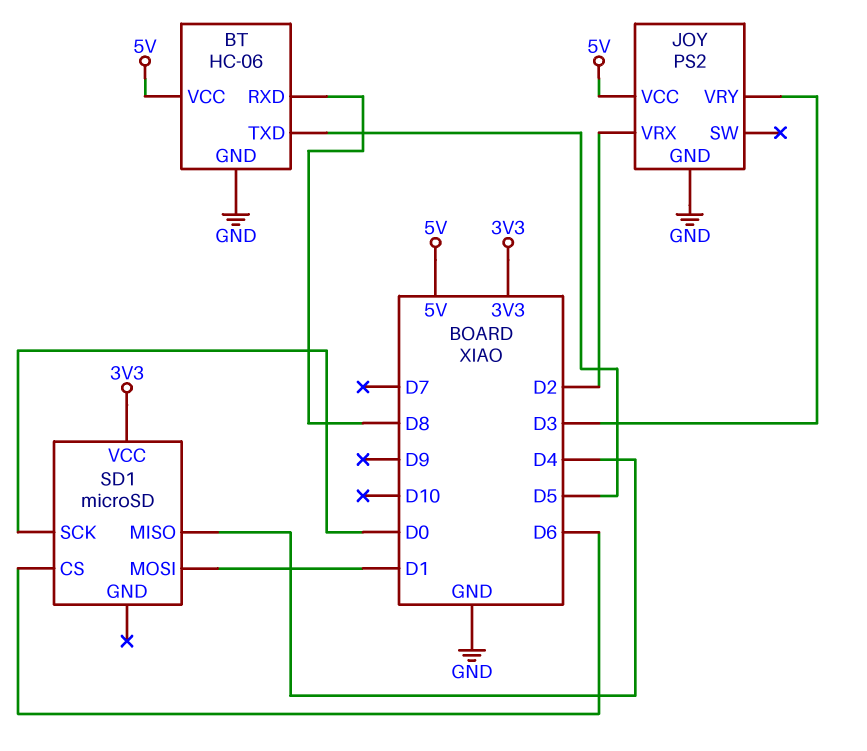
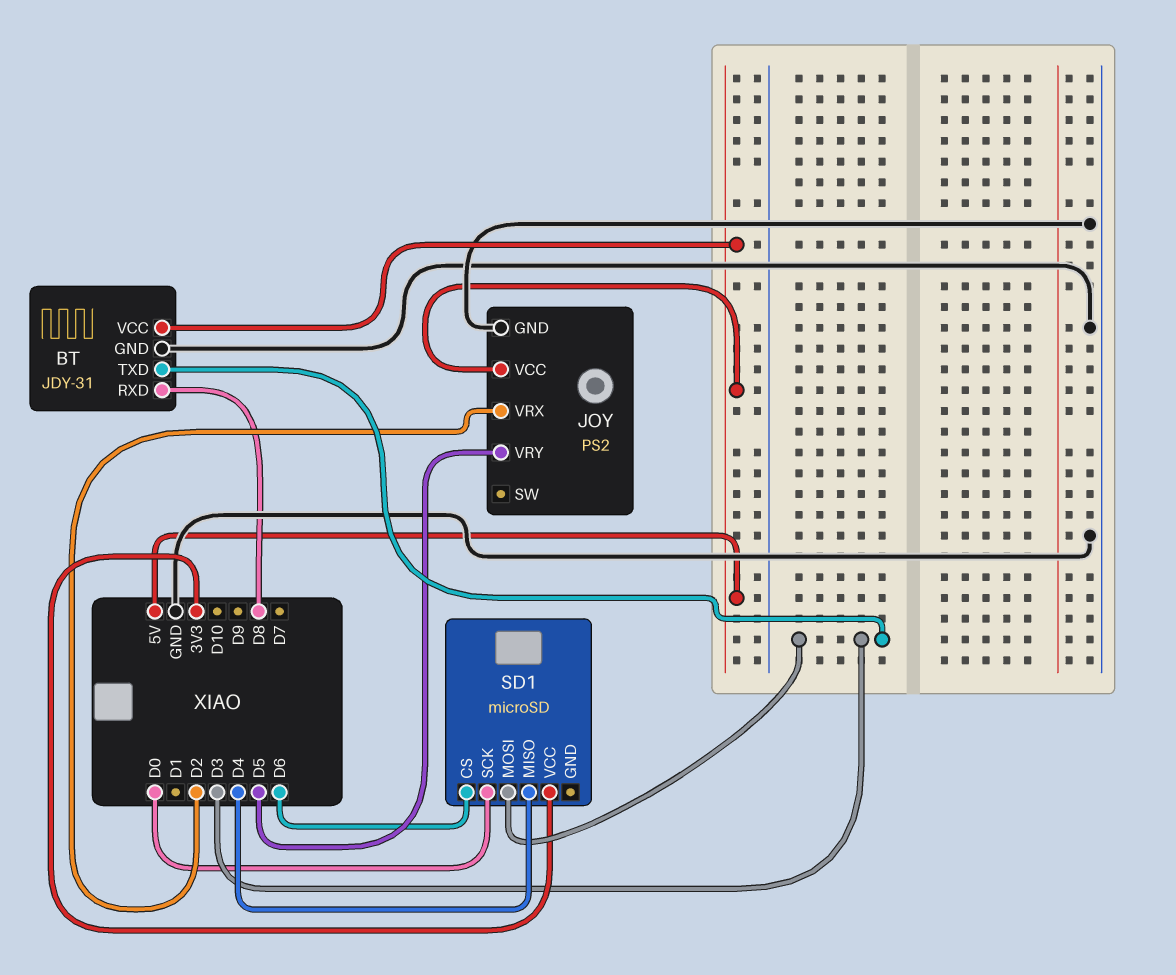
BT: HC-06 -> JDY-31
BT pin TXD: D5 -> D3
JOY pin VRY: D3 -> D5
SD1 pin MOSI: D1 -> D3

